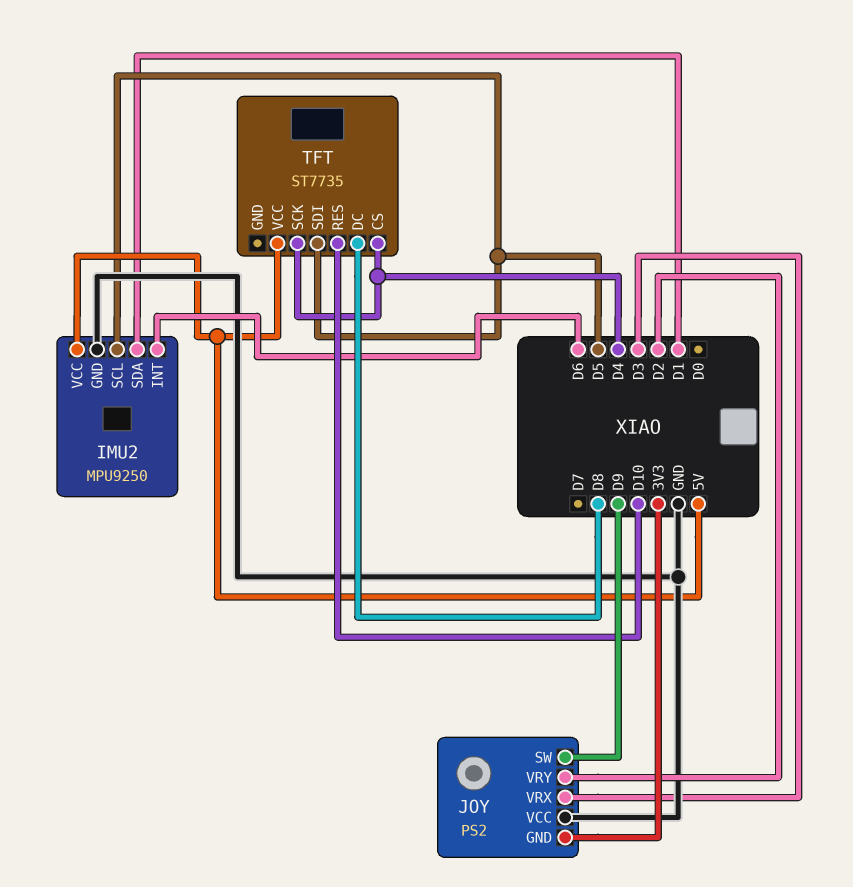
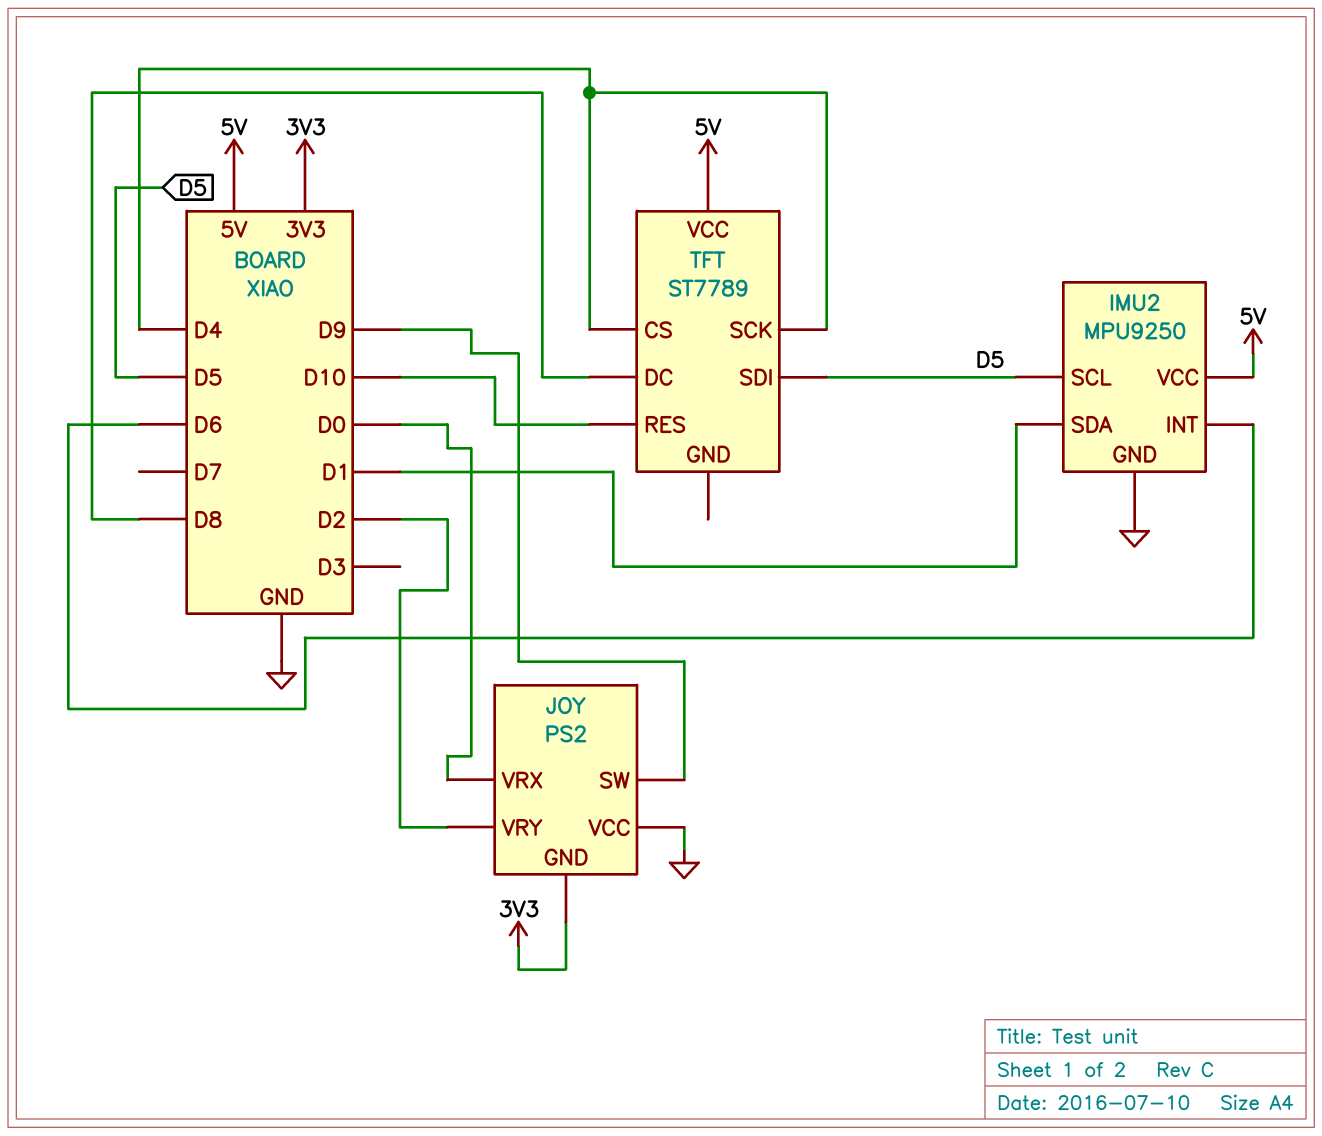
JOY pin VRX: D3 -> D0
TFT: ST7735 -> ST7789

